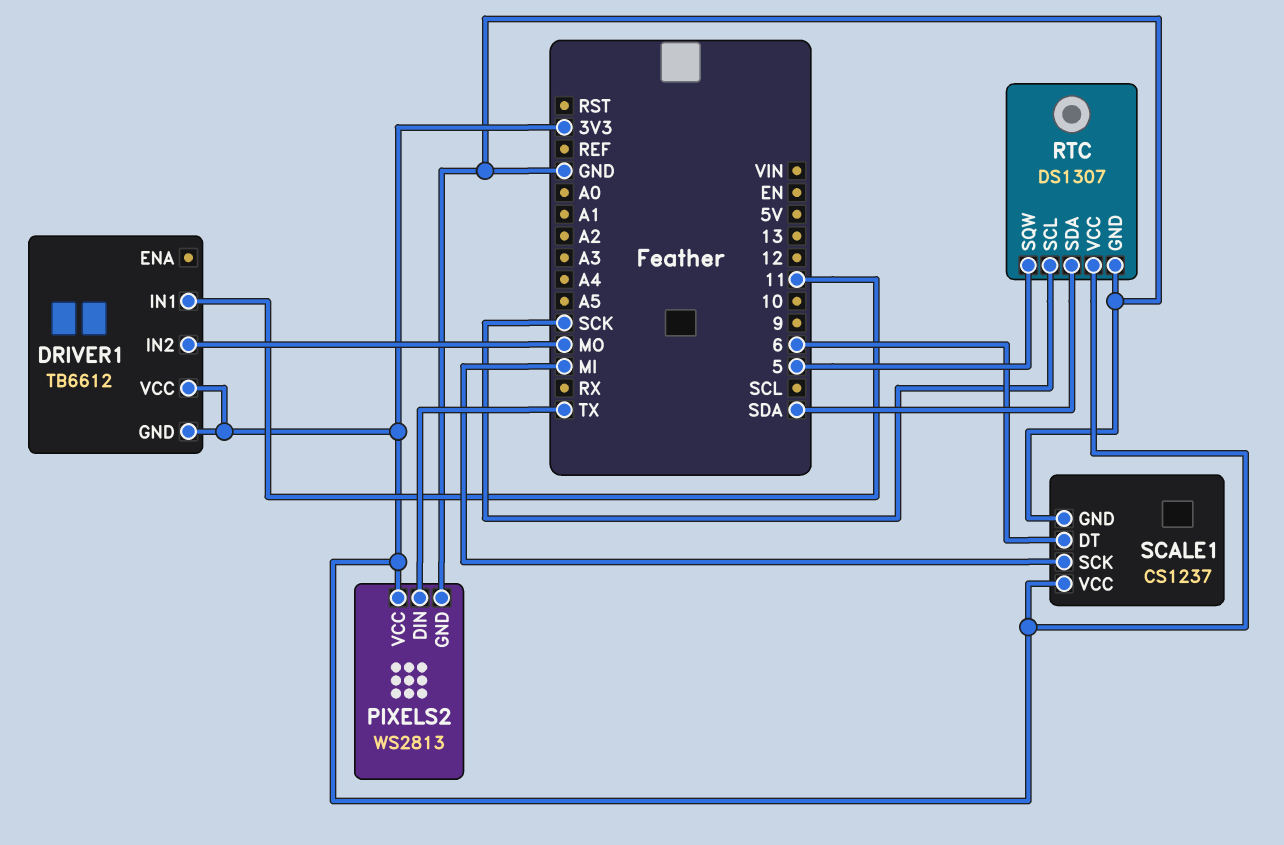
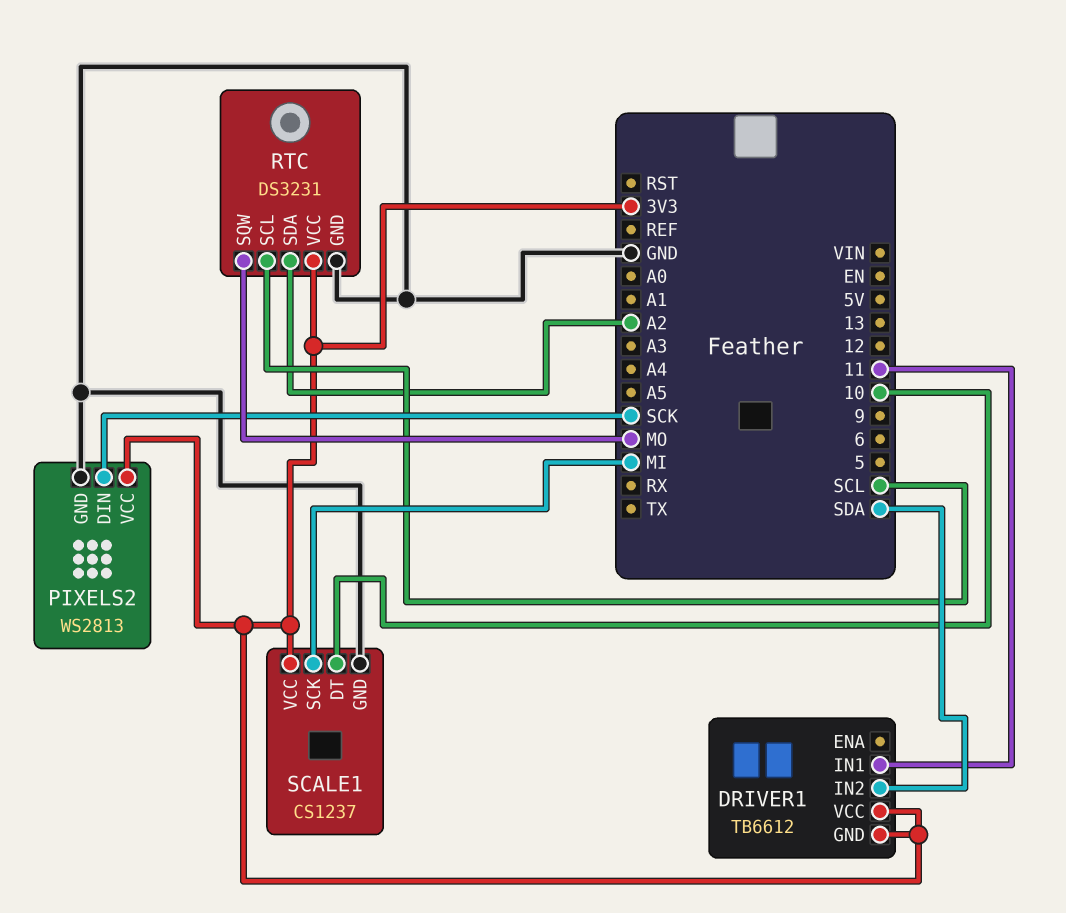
DRIVER1 pin IN2: MO -> SDA
PIXELS2 pin DIN: TX -> SCK
RTC: DS1307 -> DS3231
RTC pin SCL: SCK -> SCL
RTC pin SDA: SDA -> A2
RTC pin SQW: 5 -> MO
SCALE1 pin DT: 6 -> 10

